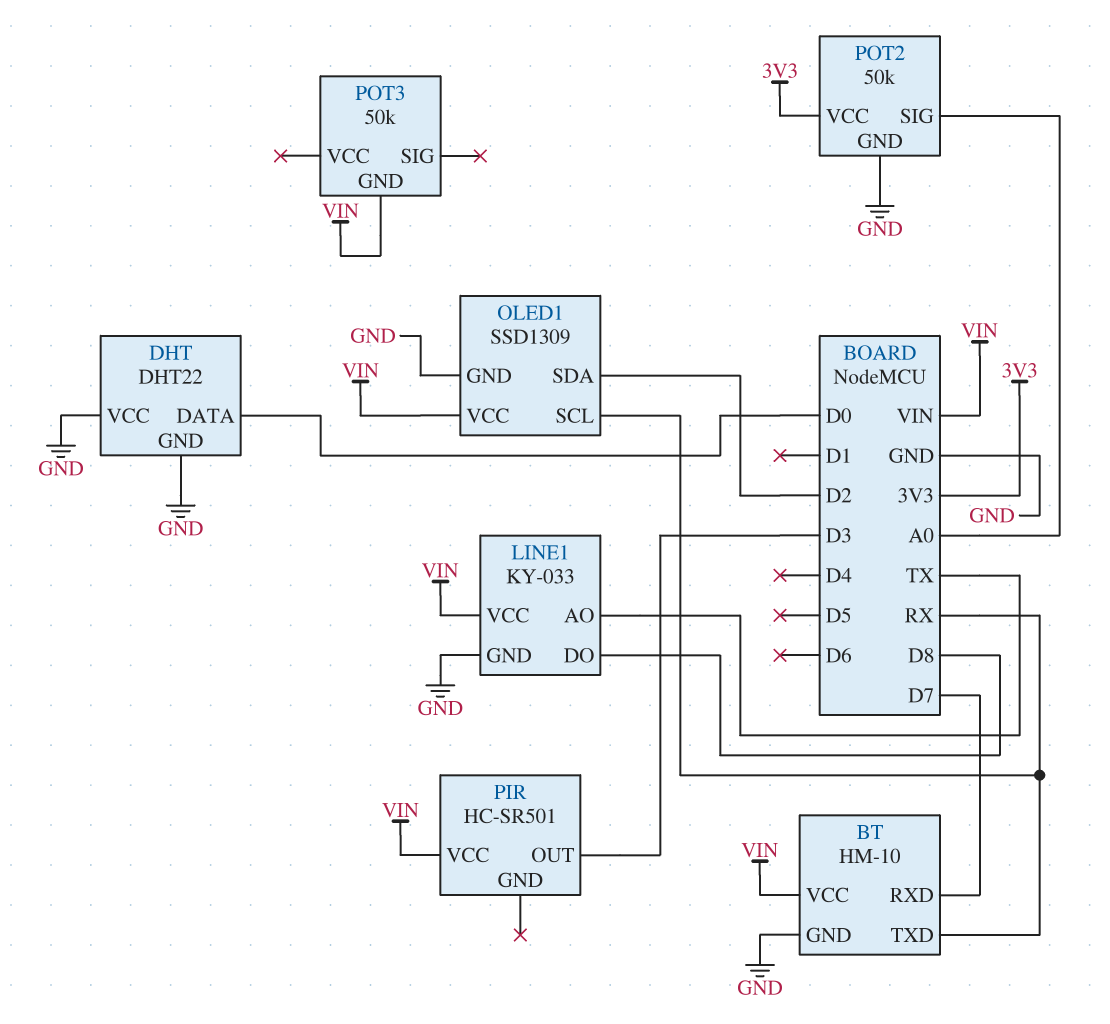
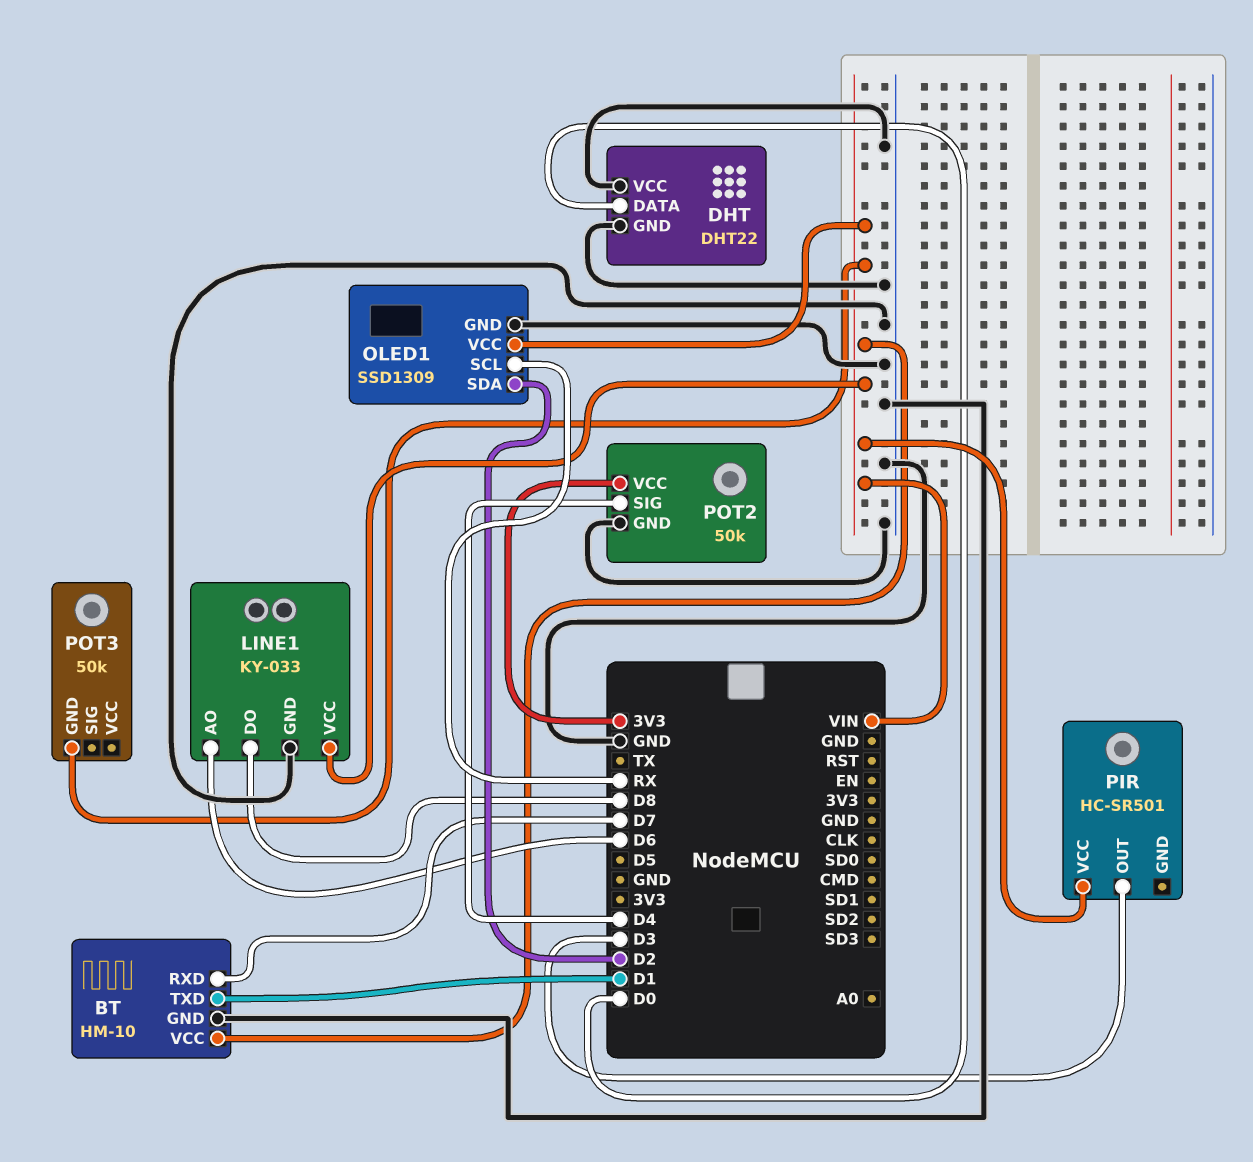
BT pin TXD: RX -> D1
LINE1 pin AO: TX -> D6
POT2 pin SIG: A0 -> D4

